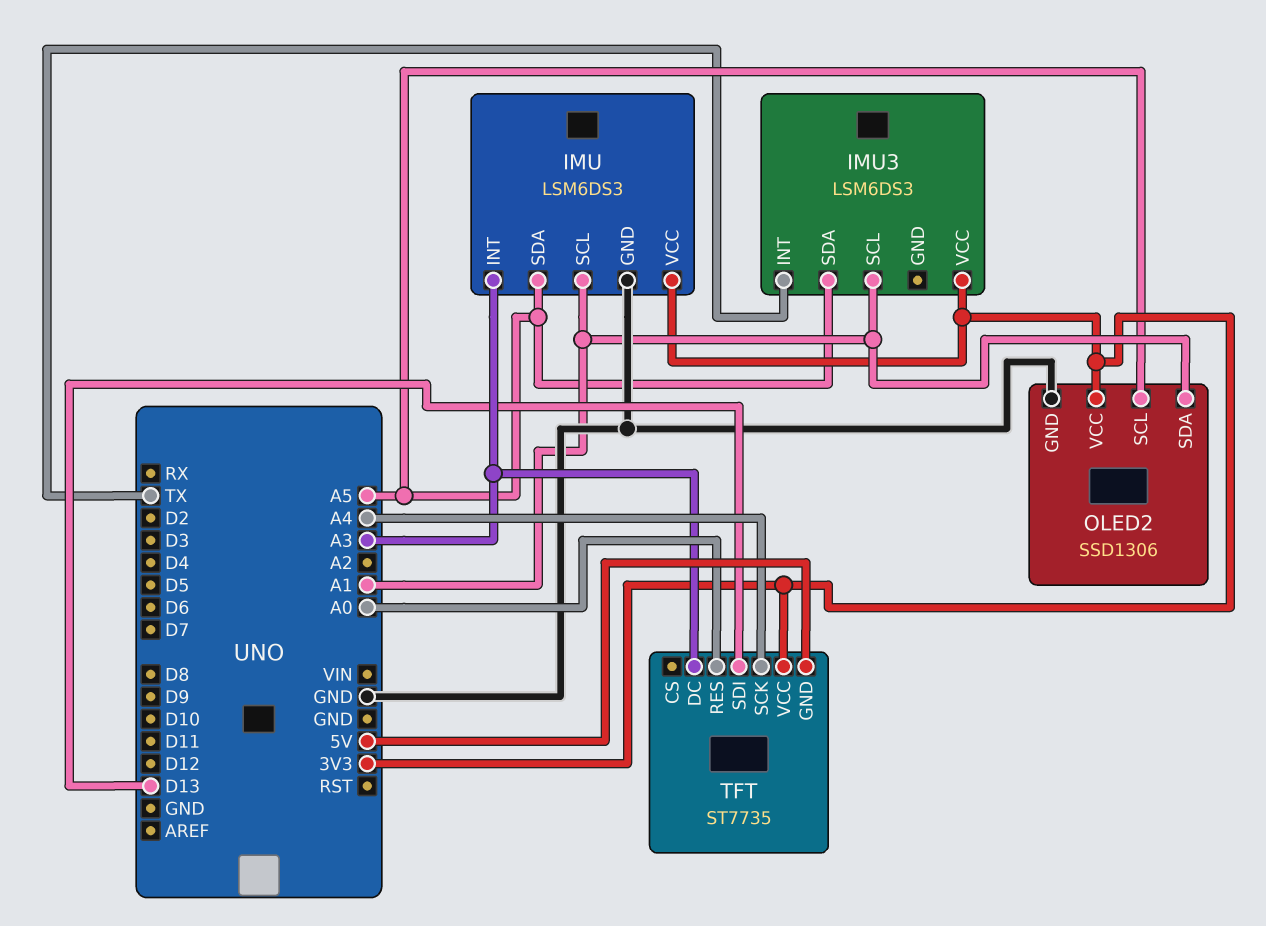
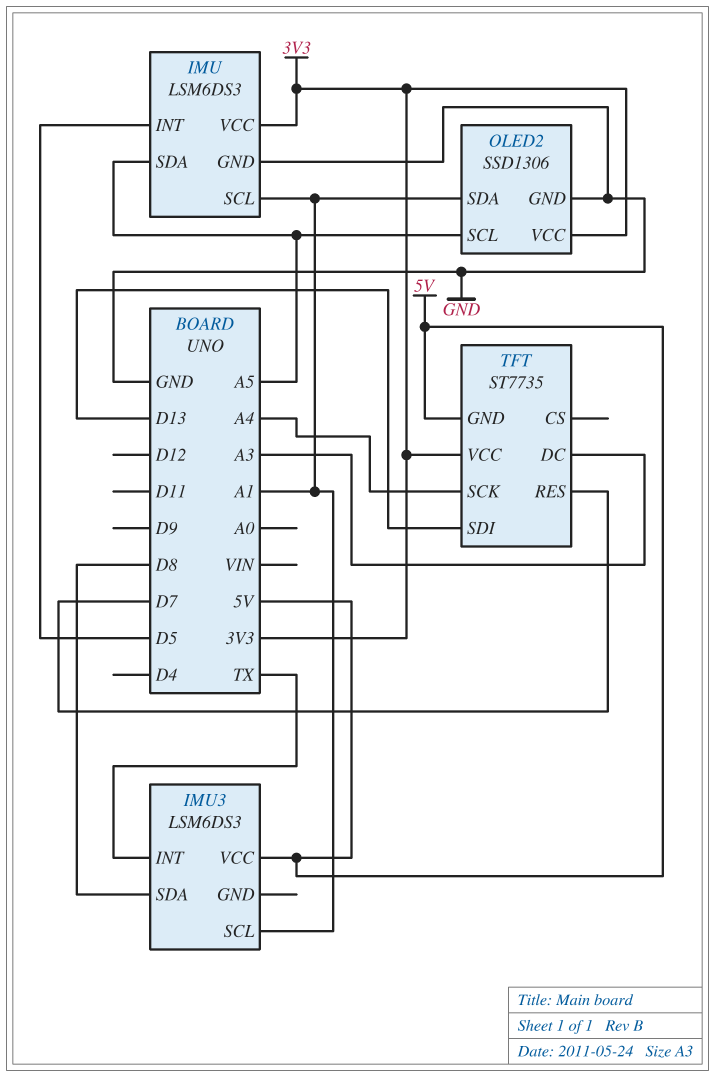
IMU pin INT: A3 -> D5
IMU3 pin SDA: A5 -> D8
IMU3 pin VCC: 3V3 -> 5V
TFT pin RES: A0 -> D7

